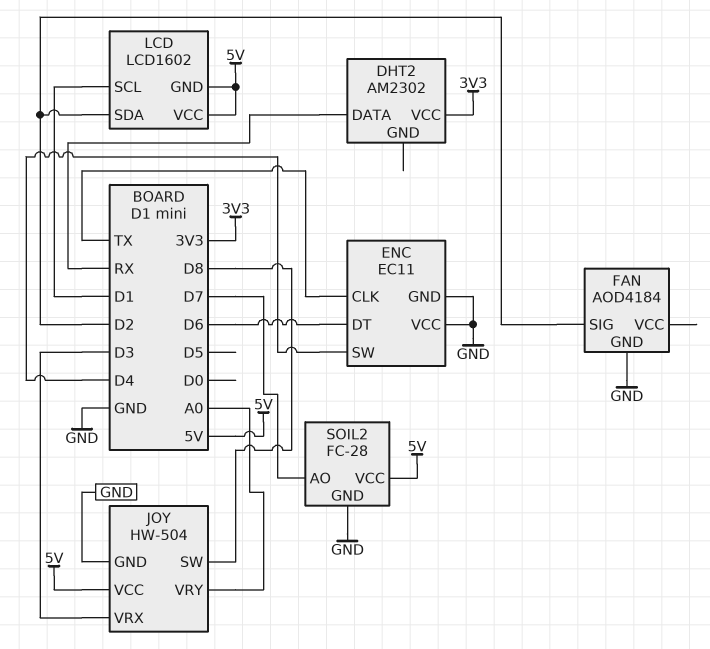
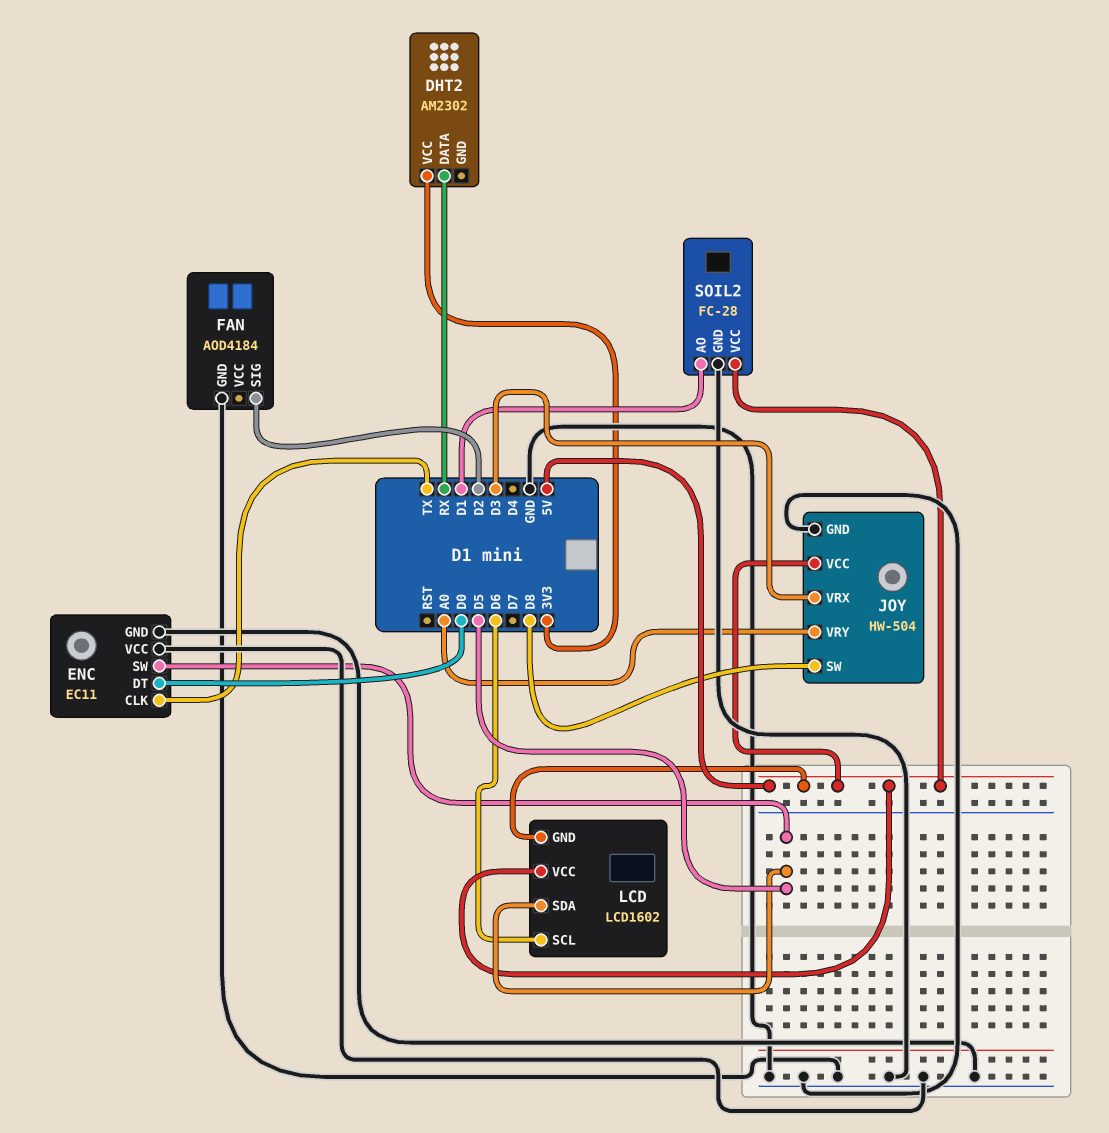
ENC pin DT: D6 -> D0
ENC pin SW: D4 -> D5
LCD pin SCL: D1 -> D6
LCD pin SDA: D2 -> D5
SOIL2 pin AO: D7 -> D1

